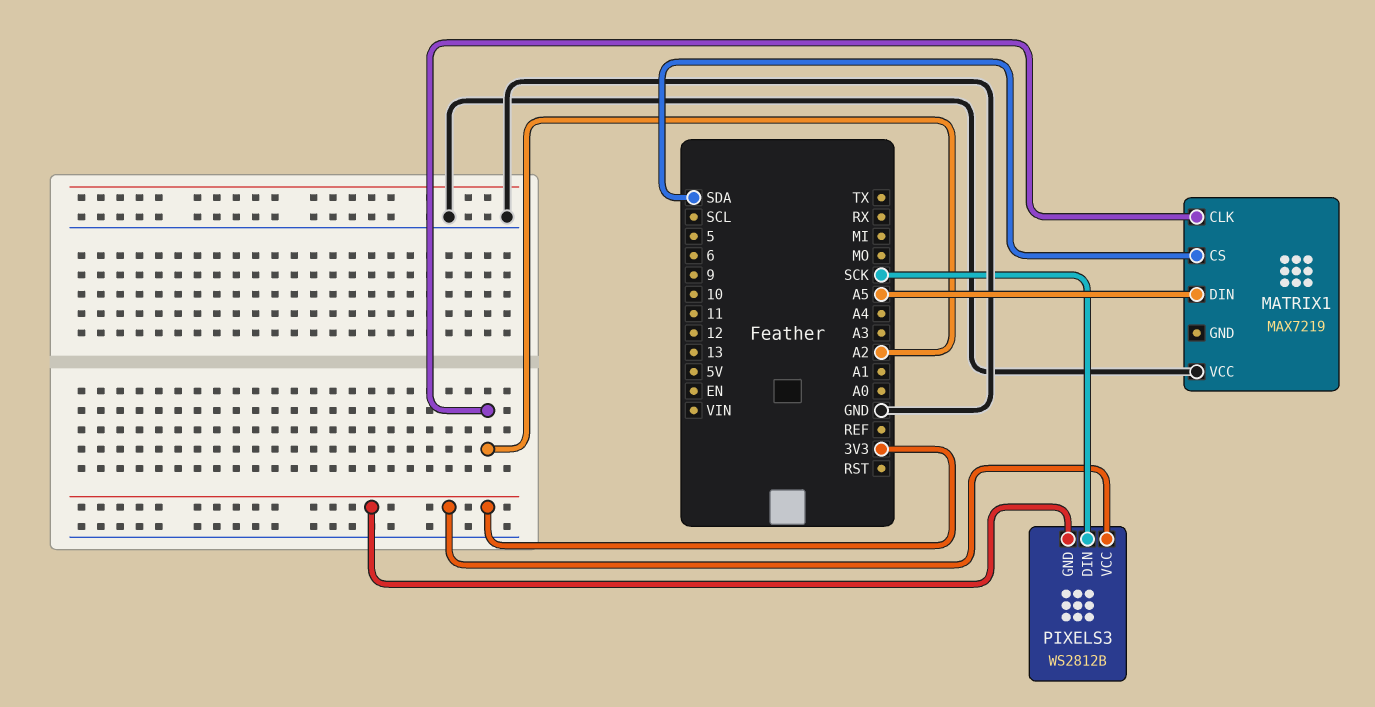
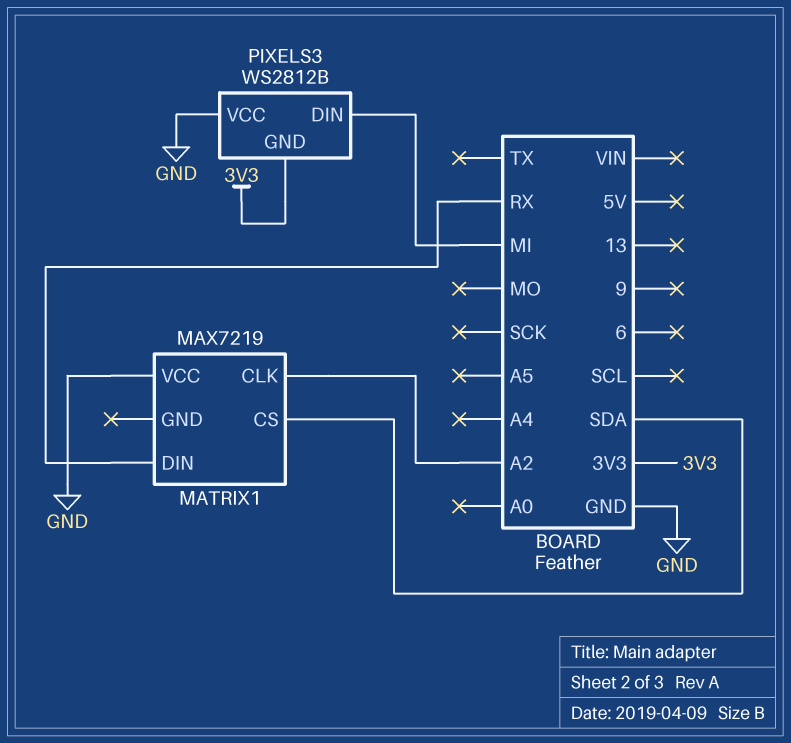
MATRIX1 pin DIN: A5 -> RX
PIXELS3 pin DIN: SCK -> MI
PIXELS3 pin VCC: 3V3 -> GND

